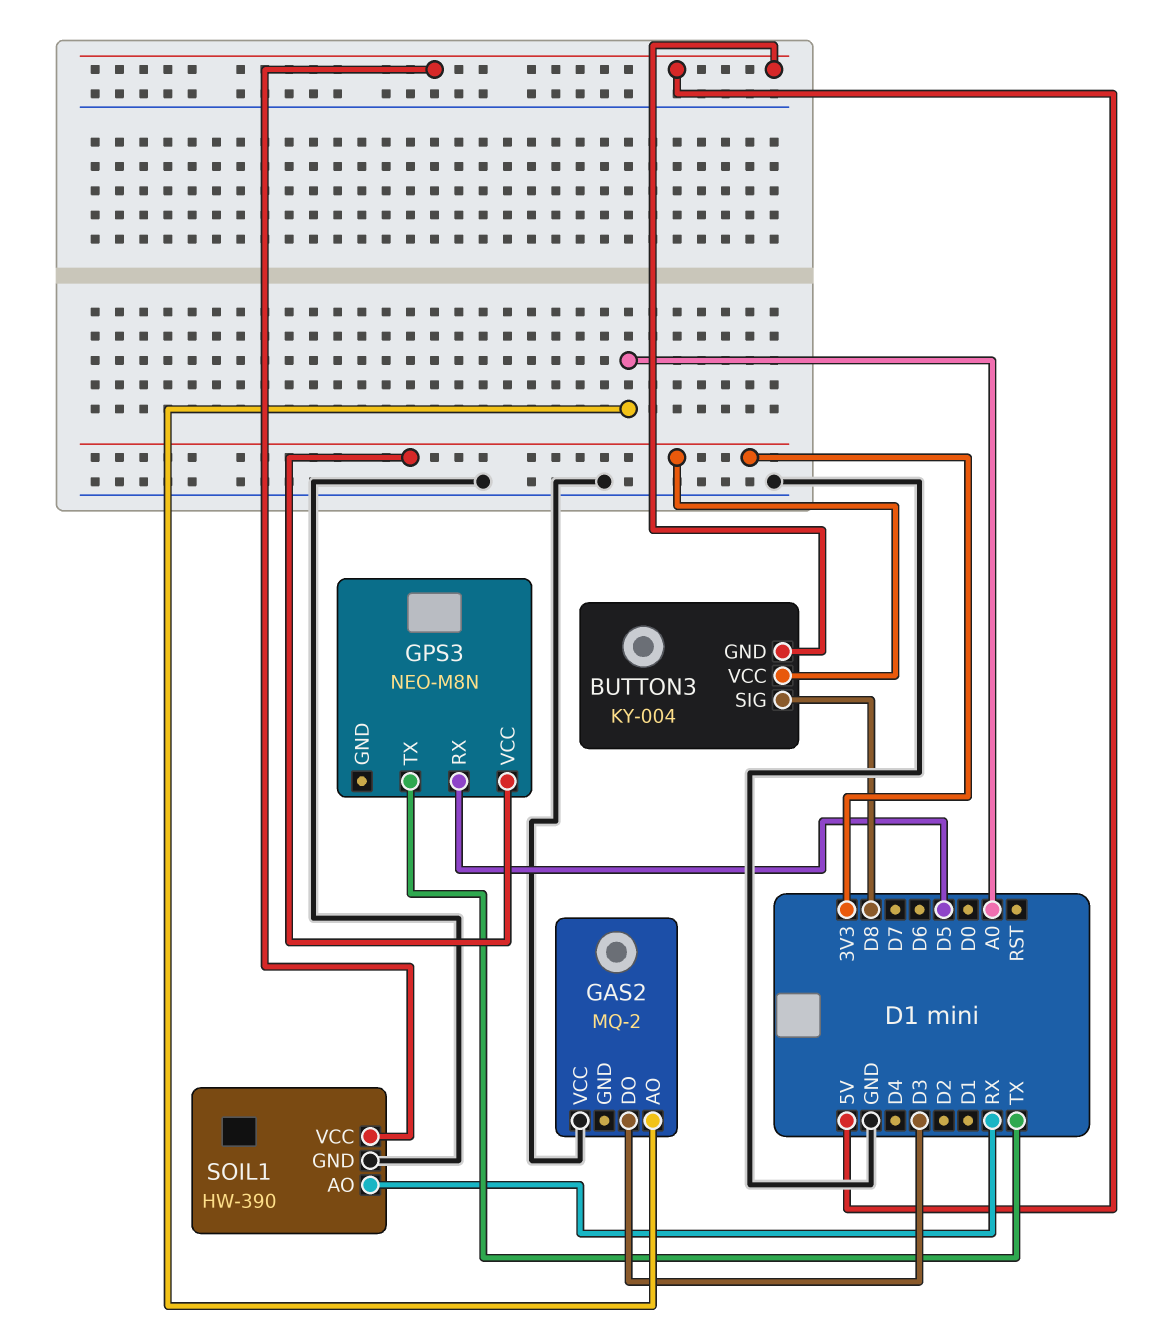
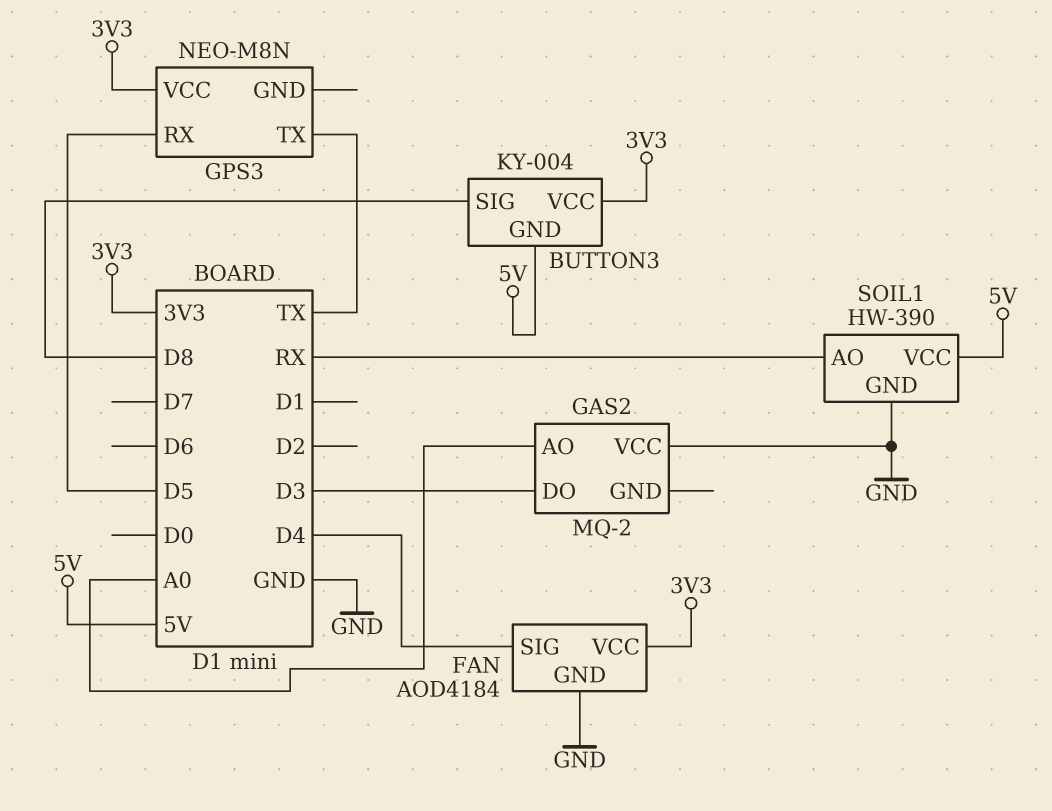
FAN: none -> AOD4184
FAN pin GND: none -> GND
FAN pin SIG: none -> D4
FAN pin VCC: none -> 3V3

